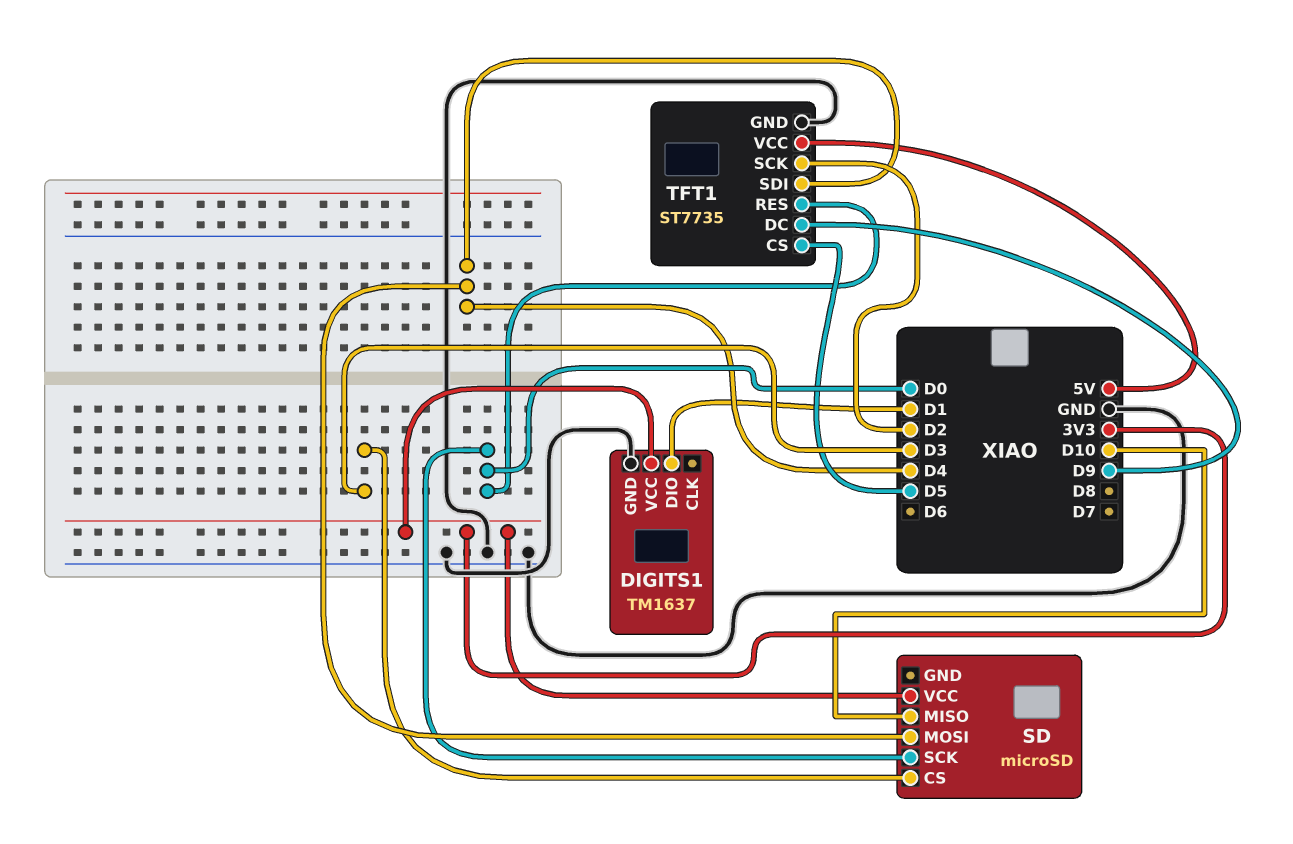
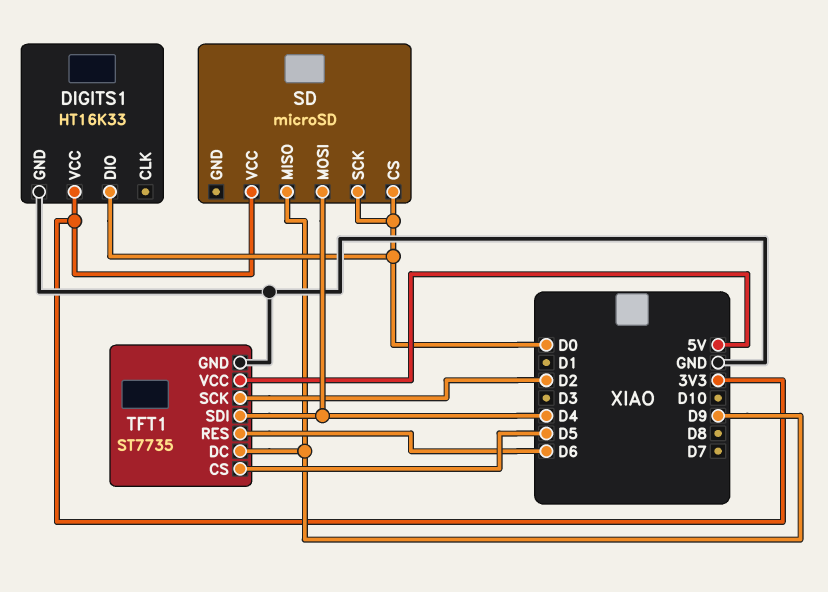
DIGITS1: TM1637 -> HT16K33
DIGITS1 pin DIO: D1 -> D0
SD pin CS: D3 -> D0
SD pin MISO: D10 -> D9
TFT1 pin RES: D0 -> D6

